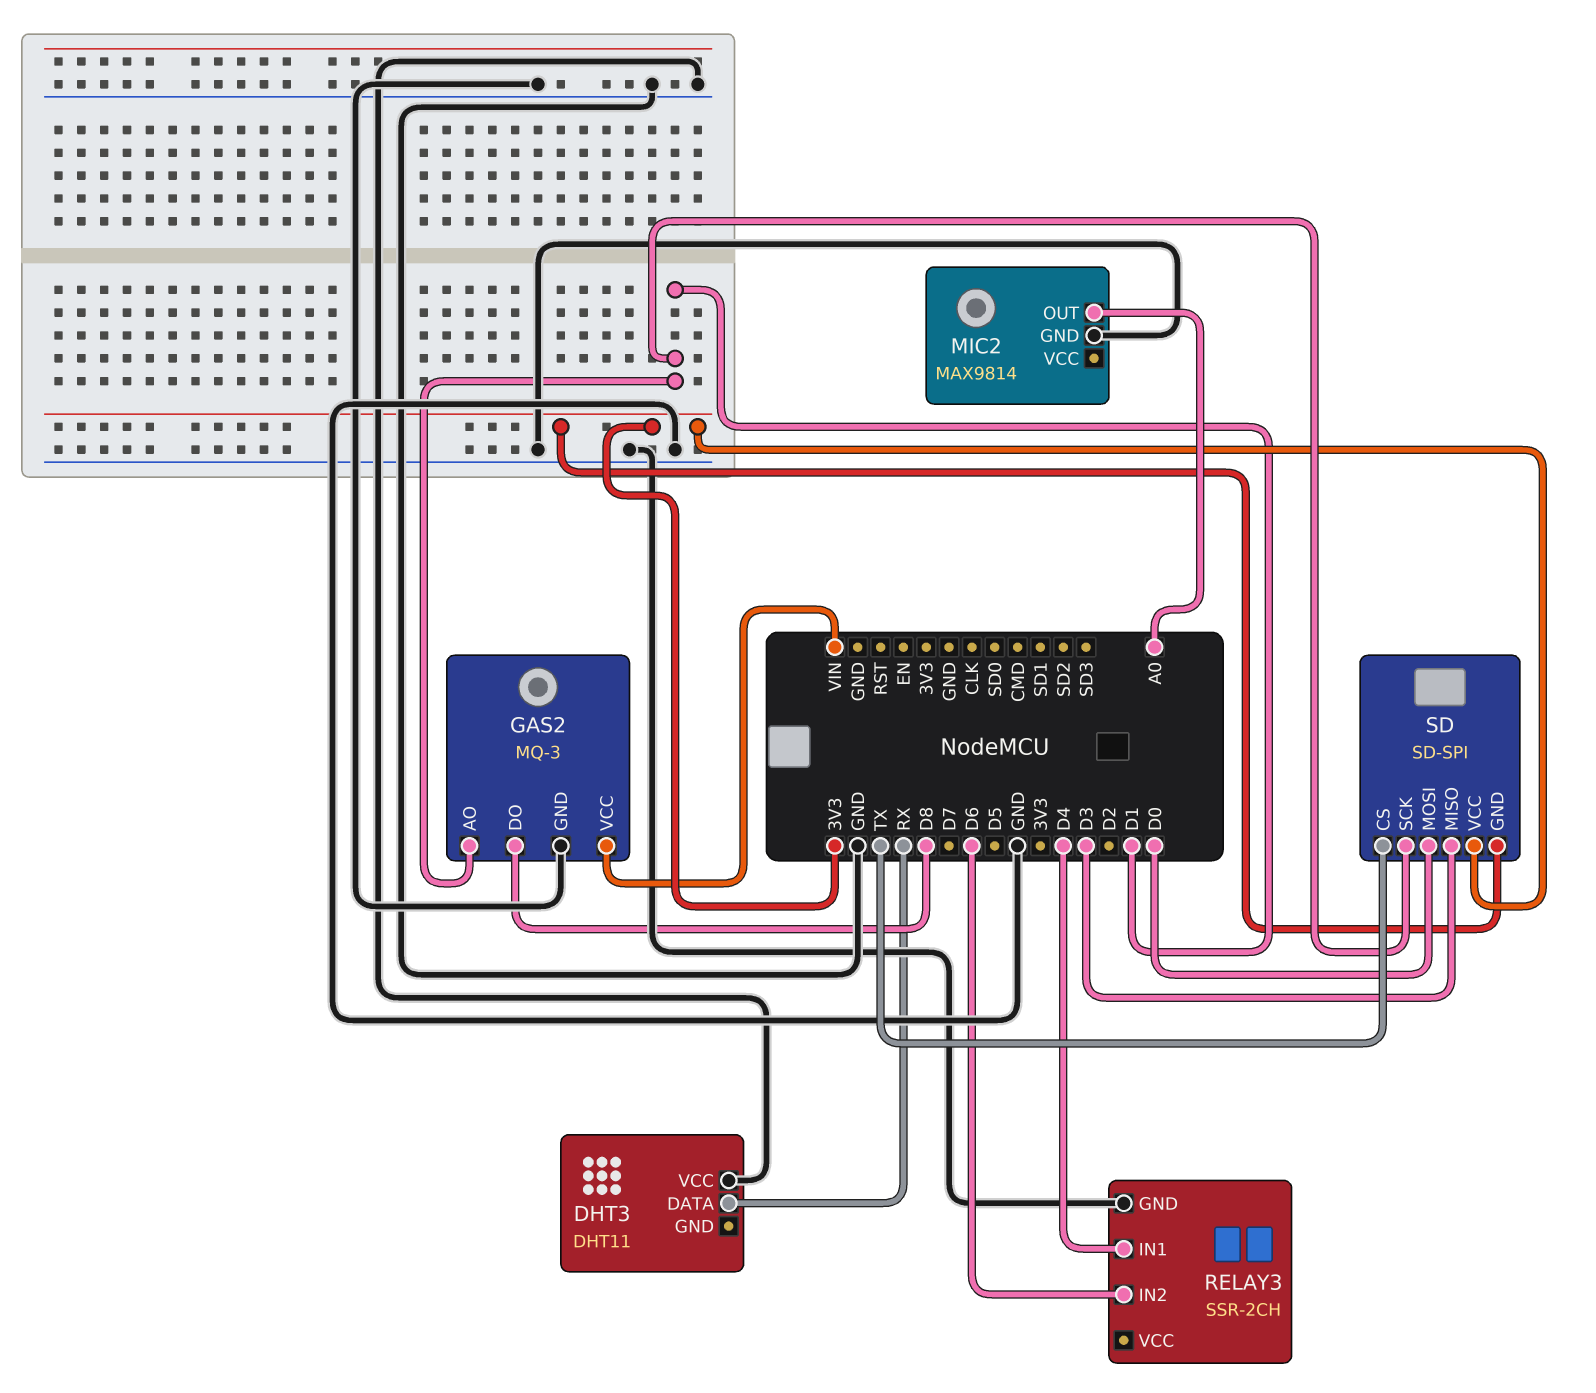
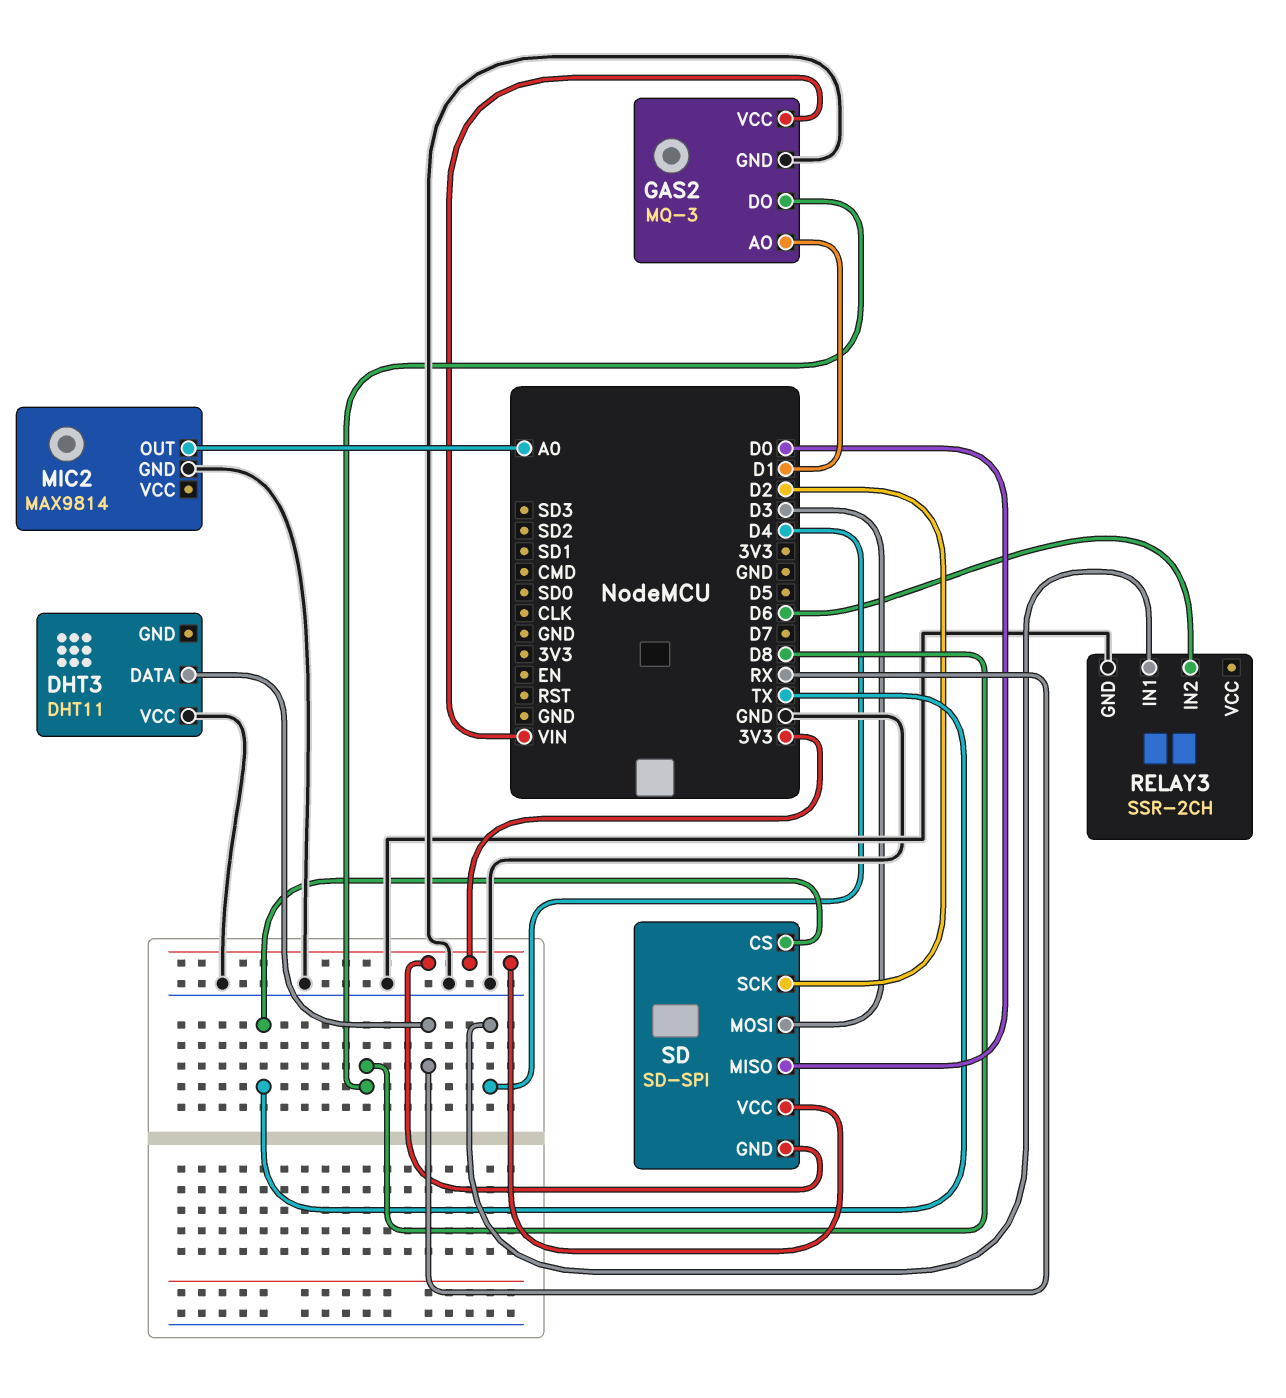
SD pin MISO: D3 -> D0
SD pin MOSI: D0 -> D3
SD pin SCK: D1 -> D2

